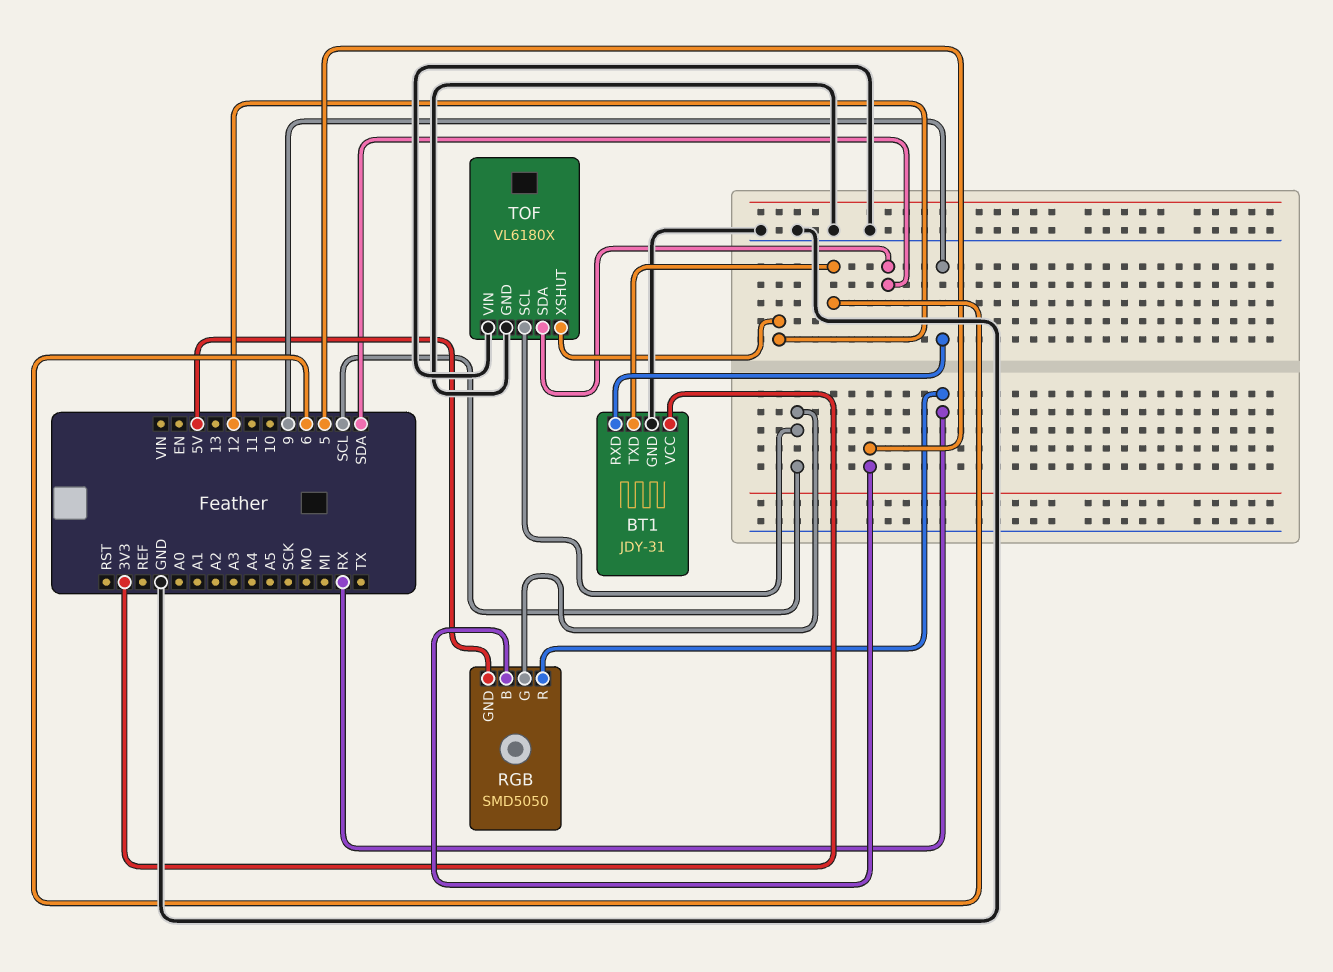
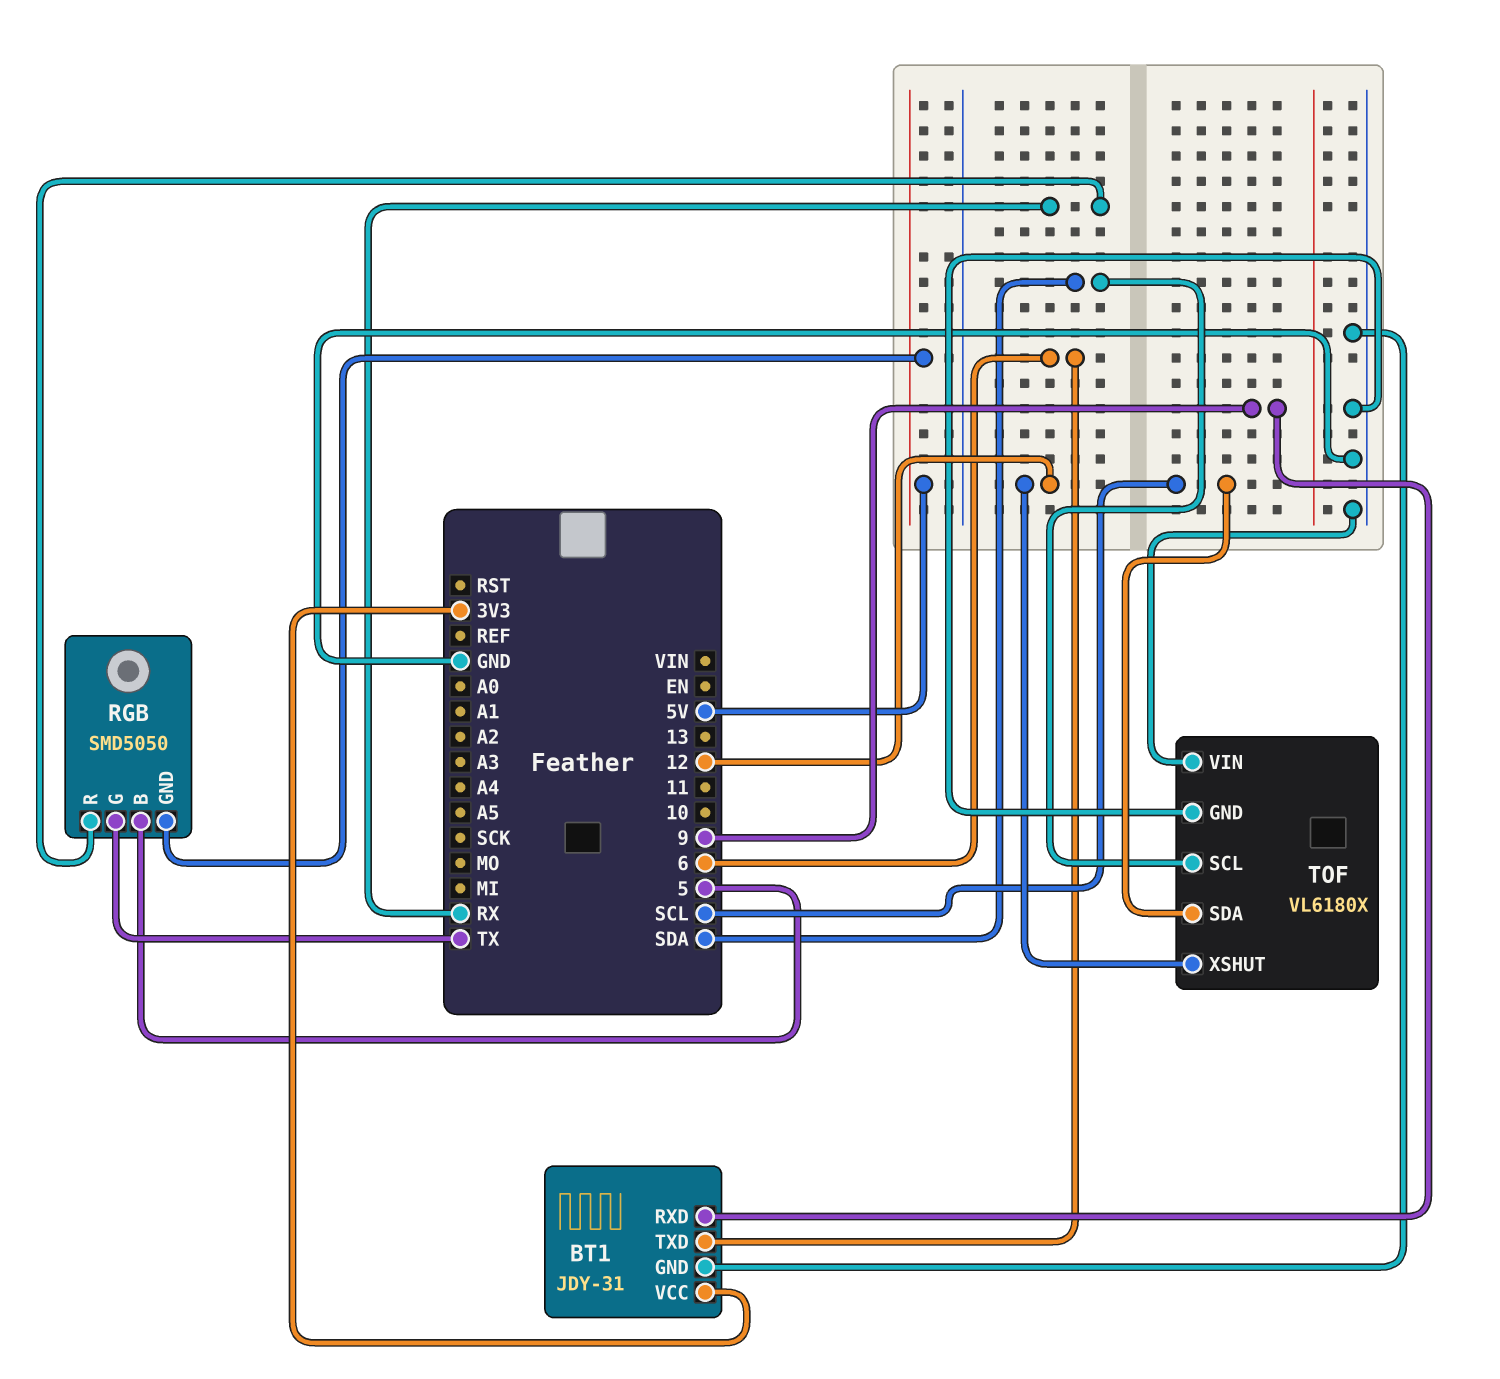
RGB pin G: SCL -> TX
TOF pin SCL: SCL -> SDA
TOF pin SDA: SDA -> SCL

